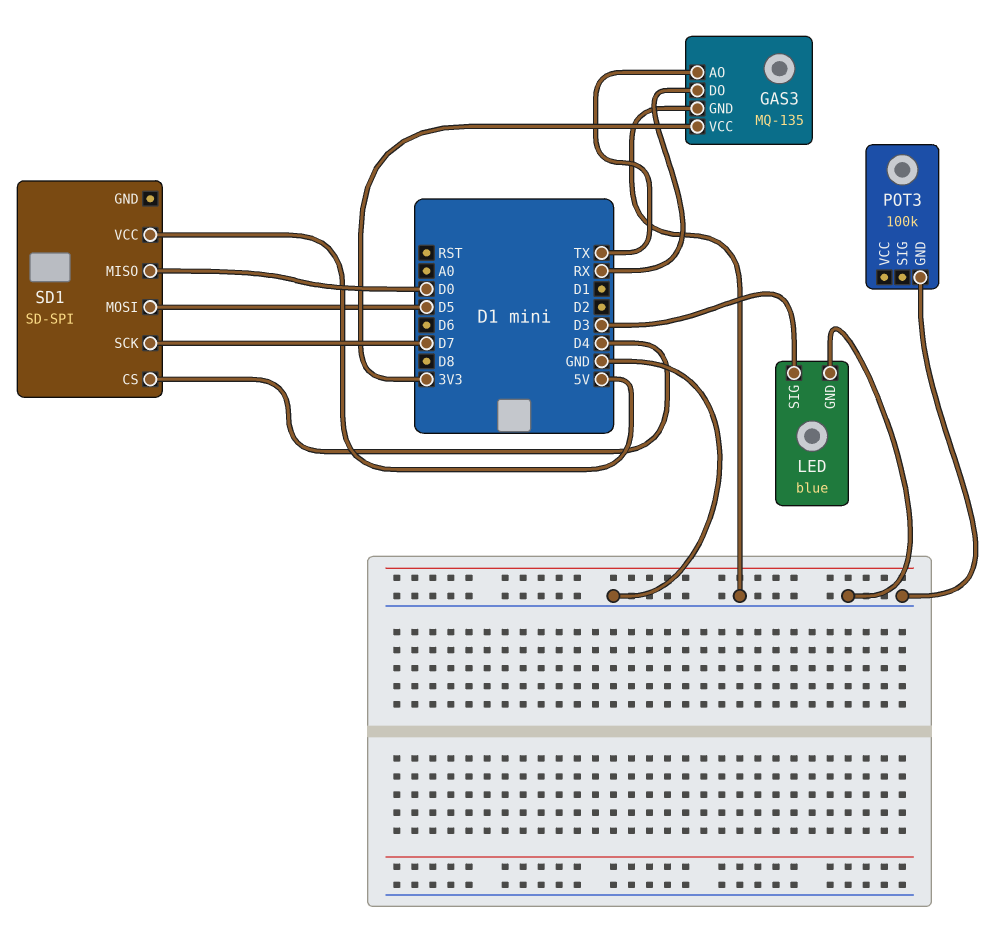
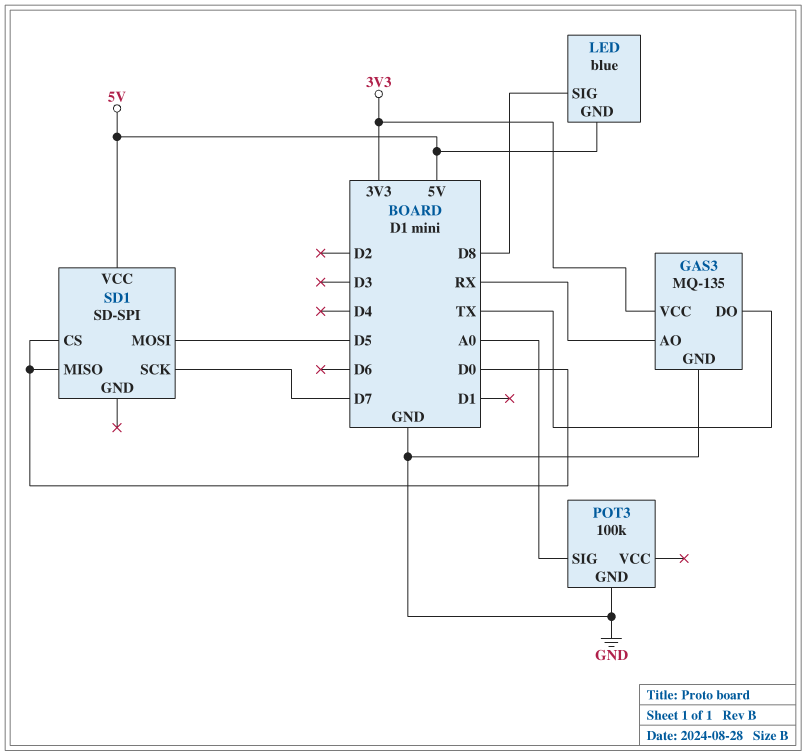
GAS3 pin AO: TX -> RX
GAS3 pin DO: RX -> TX
LED pin GND: GND -> 5V
LED pin SIG: D3 -> D8
POT3 pin SIG: none -> A0
SD1 pin CS: D4 -> D0

